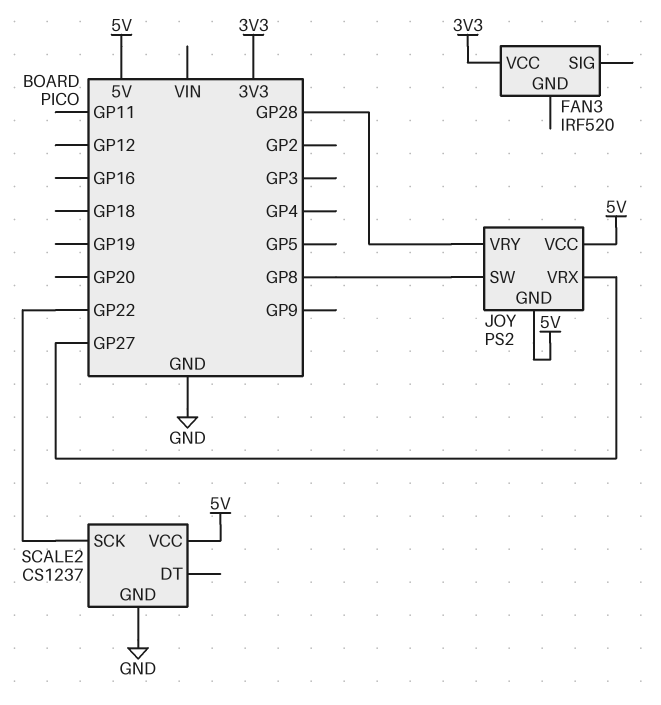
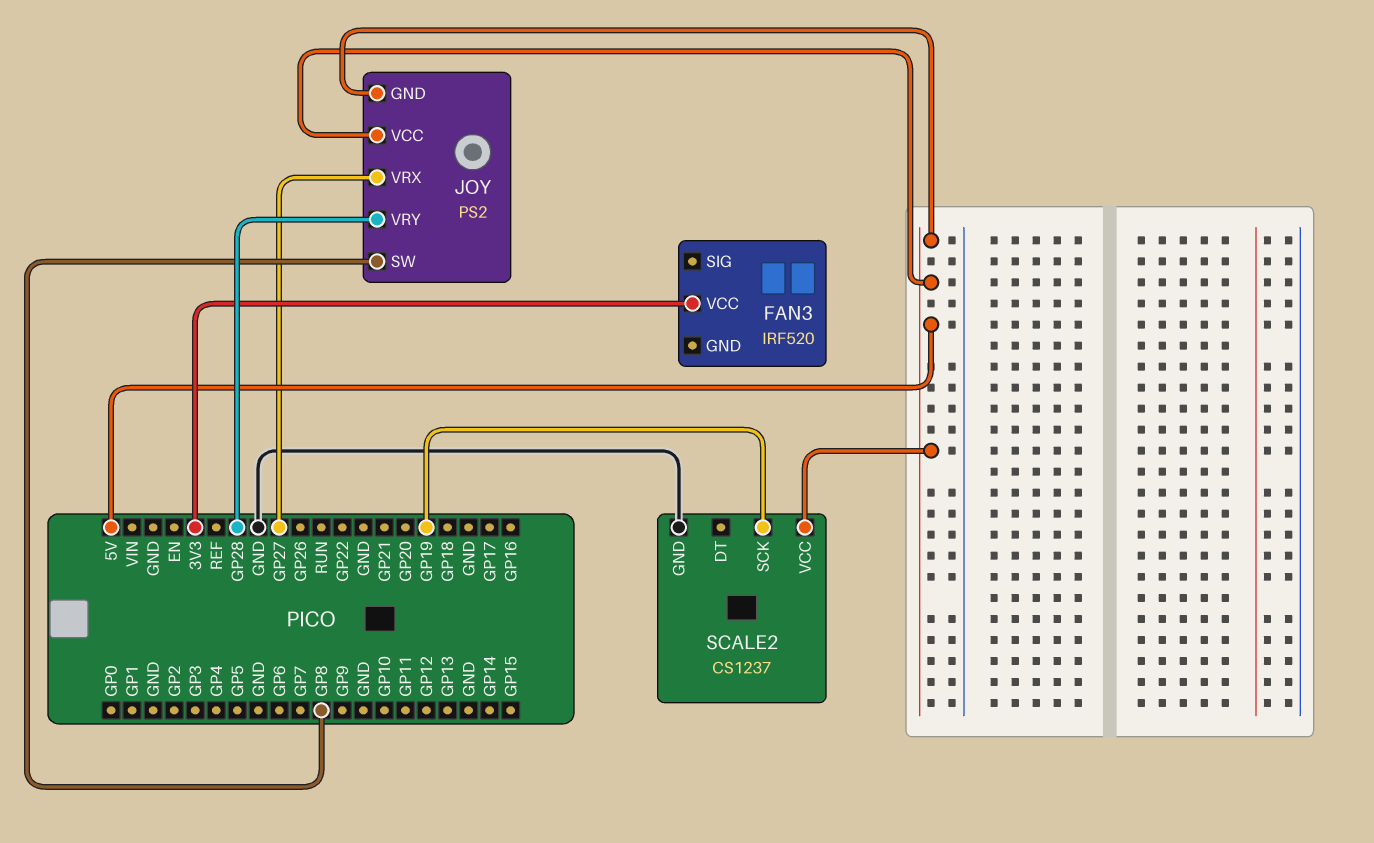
SCALE2 pin SCK: GP22 -> GP19

